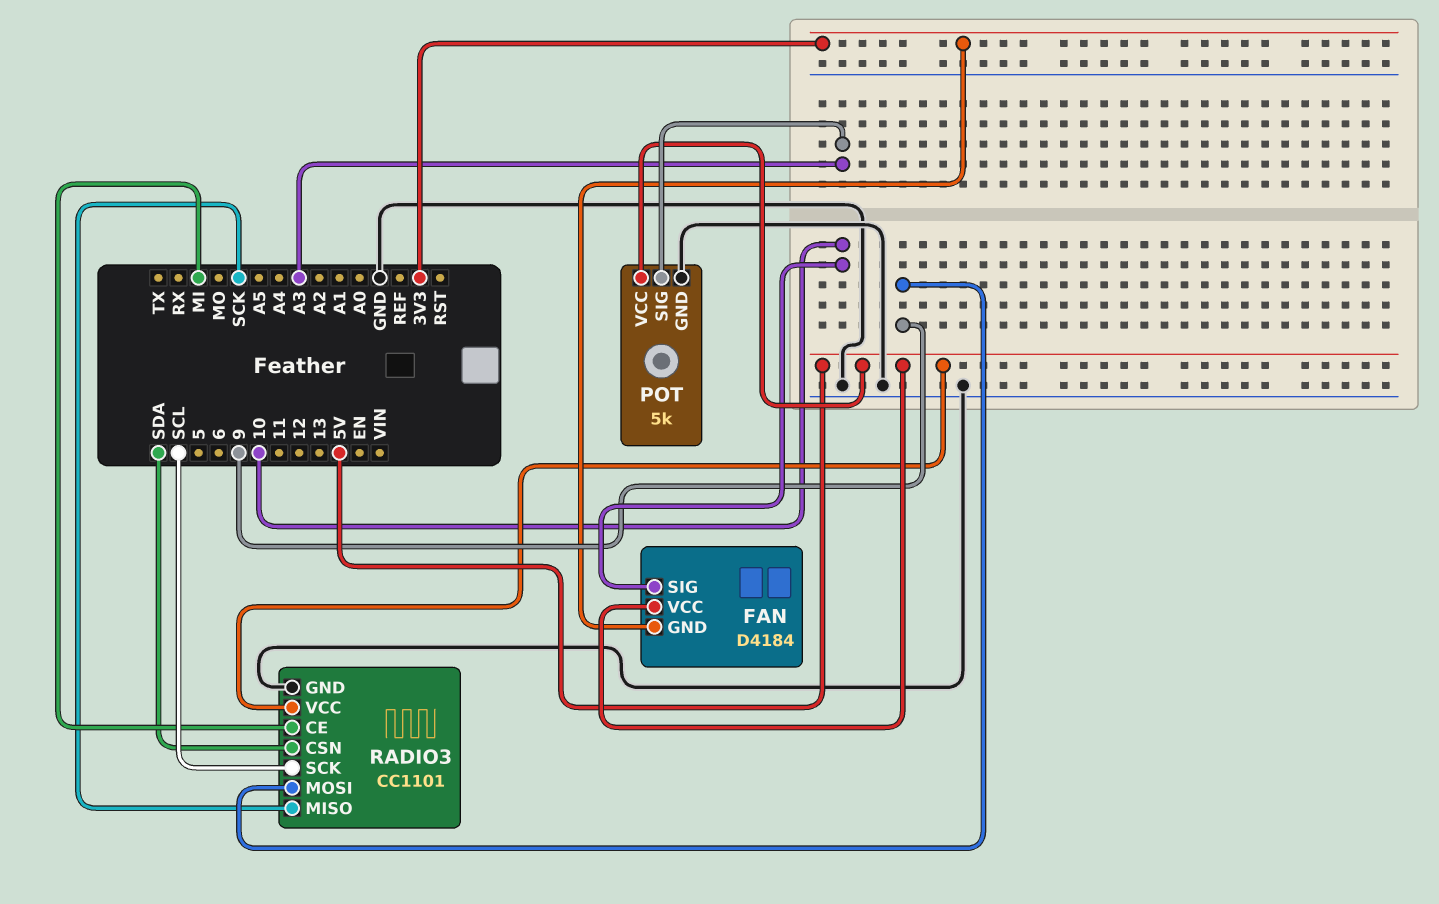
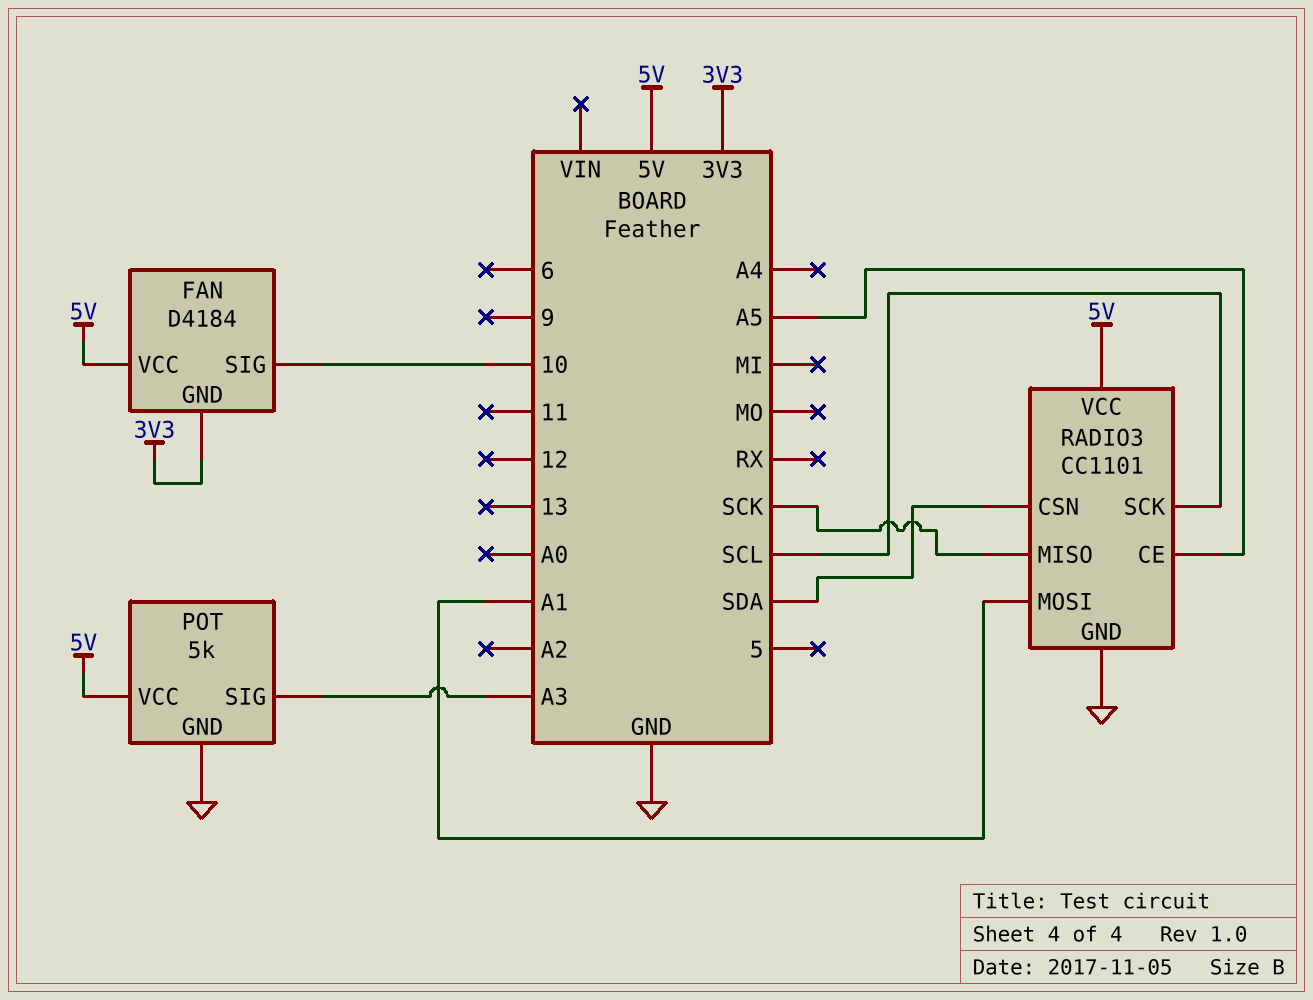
RADIO3 pin CE: MI -> A5
RADIO3 pin MOSI: 9 -> A1

